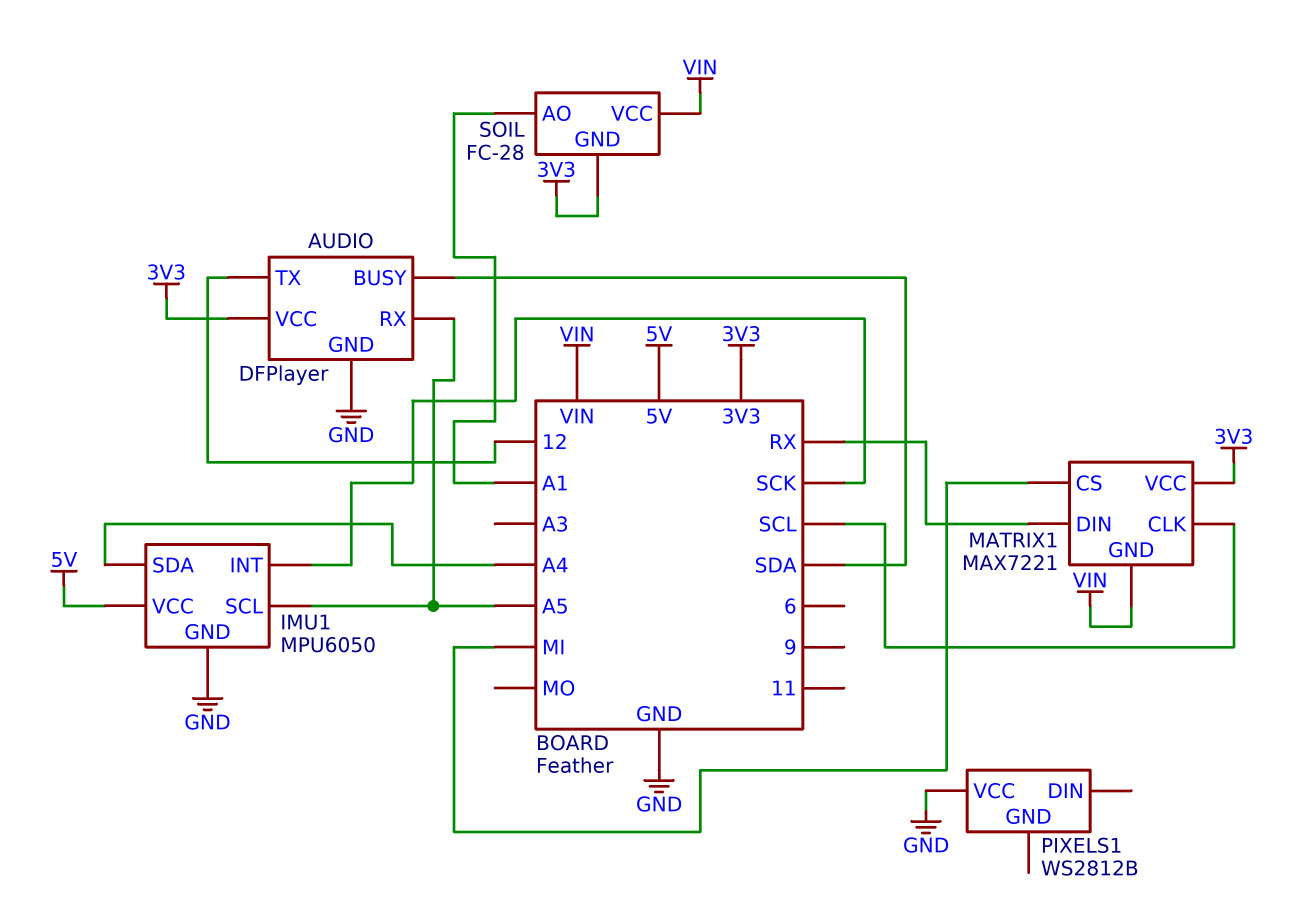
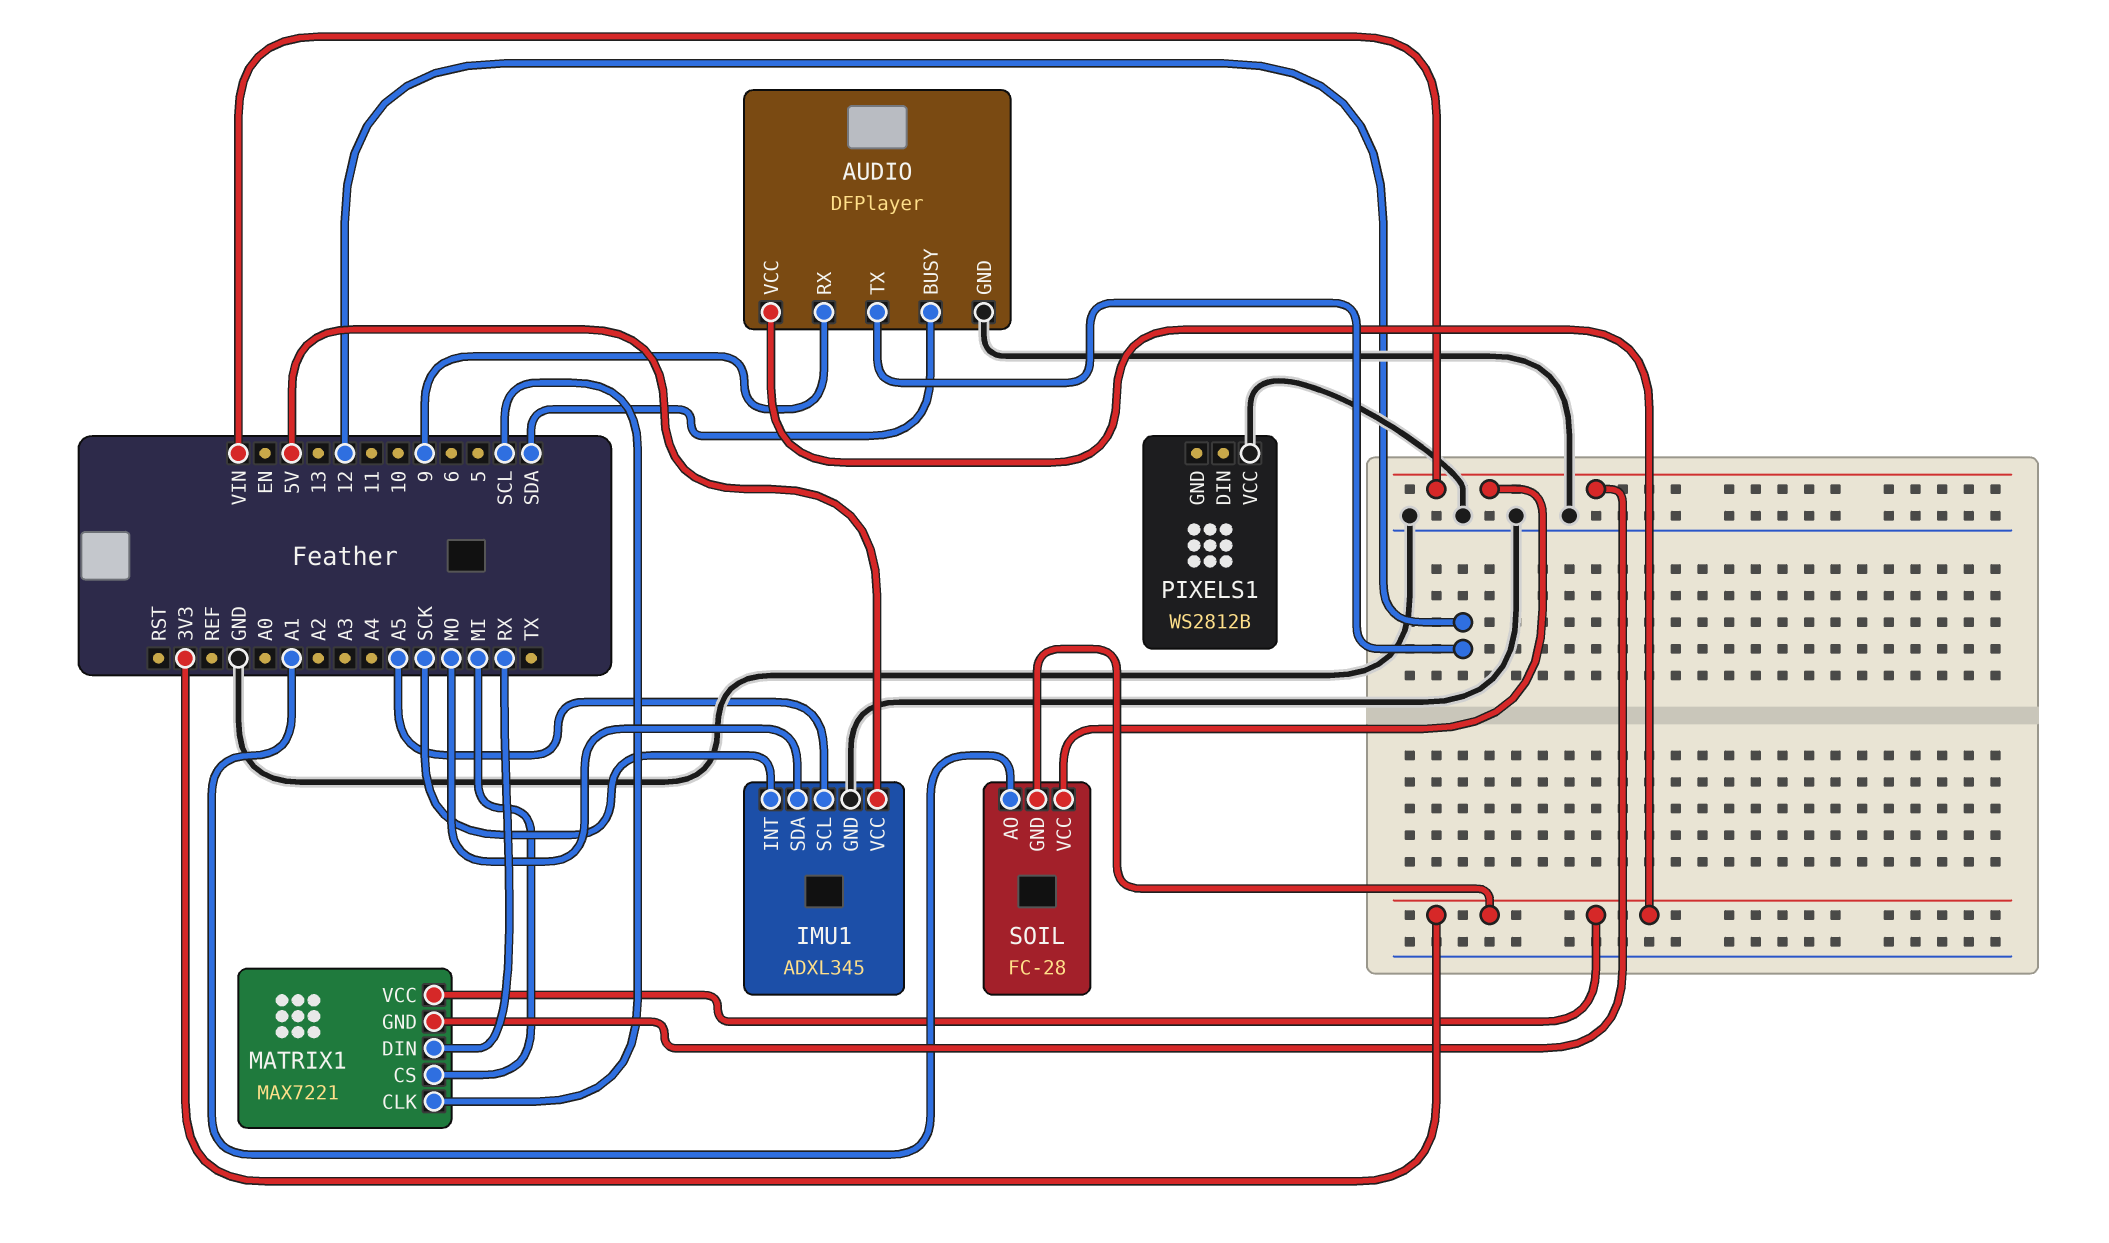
AUDIO pin RX: A5 -> 9
IMU1: MPU6050 -> ADXL345
IMU1 pin SDA: A4 -> MO

